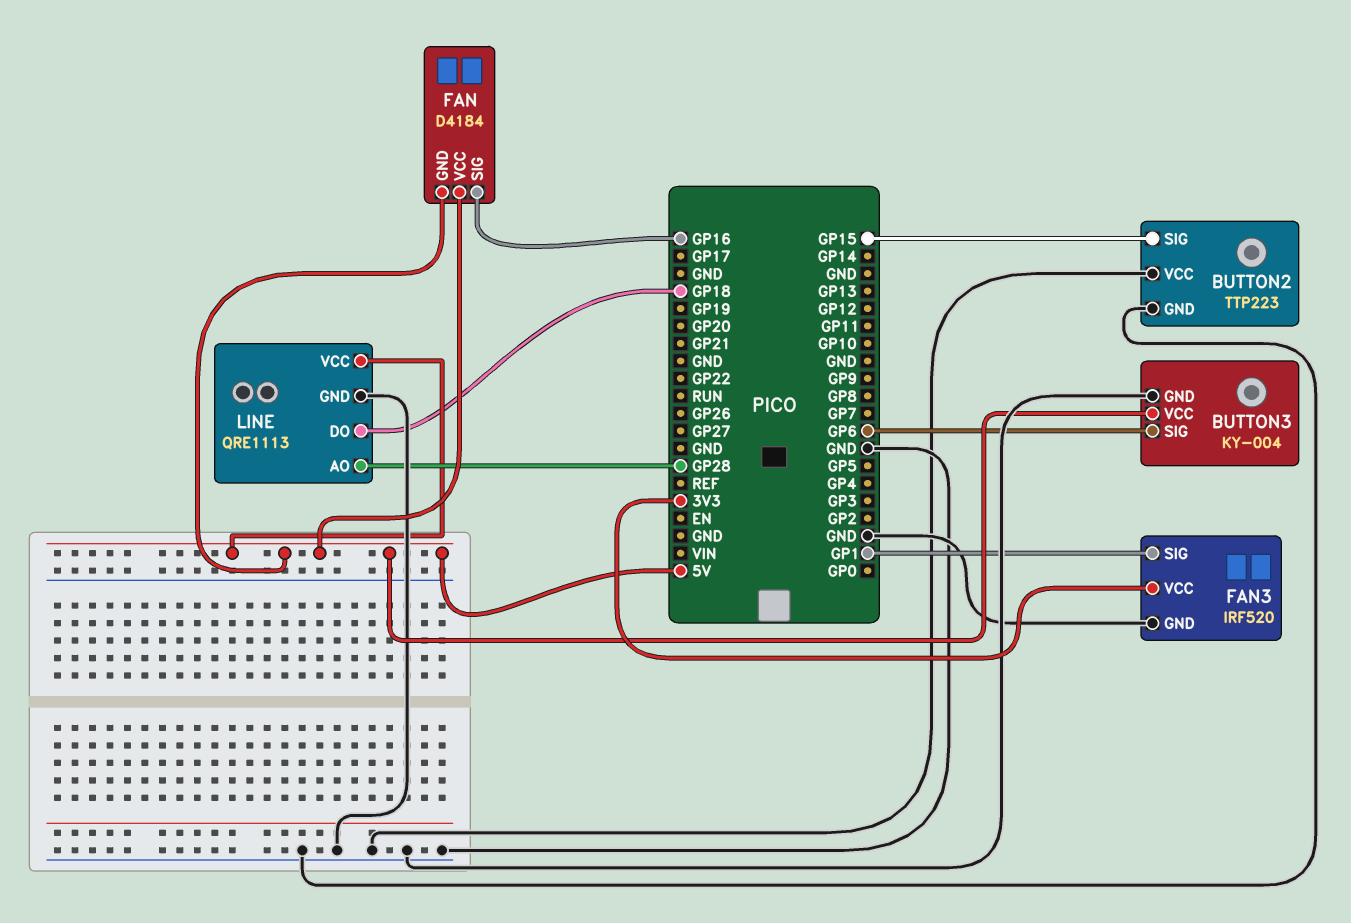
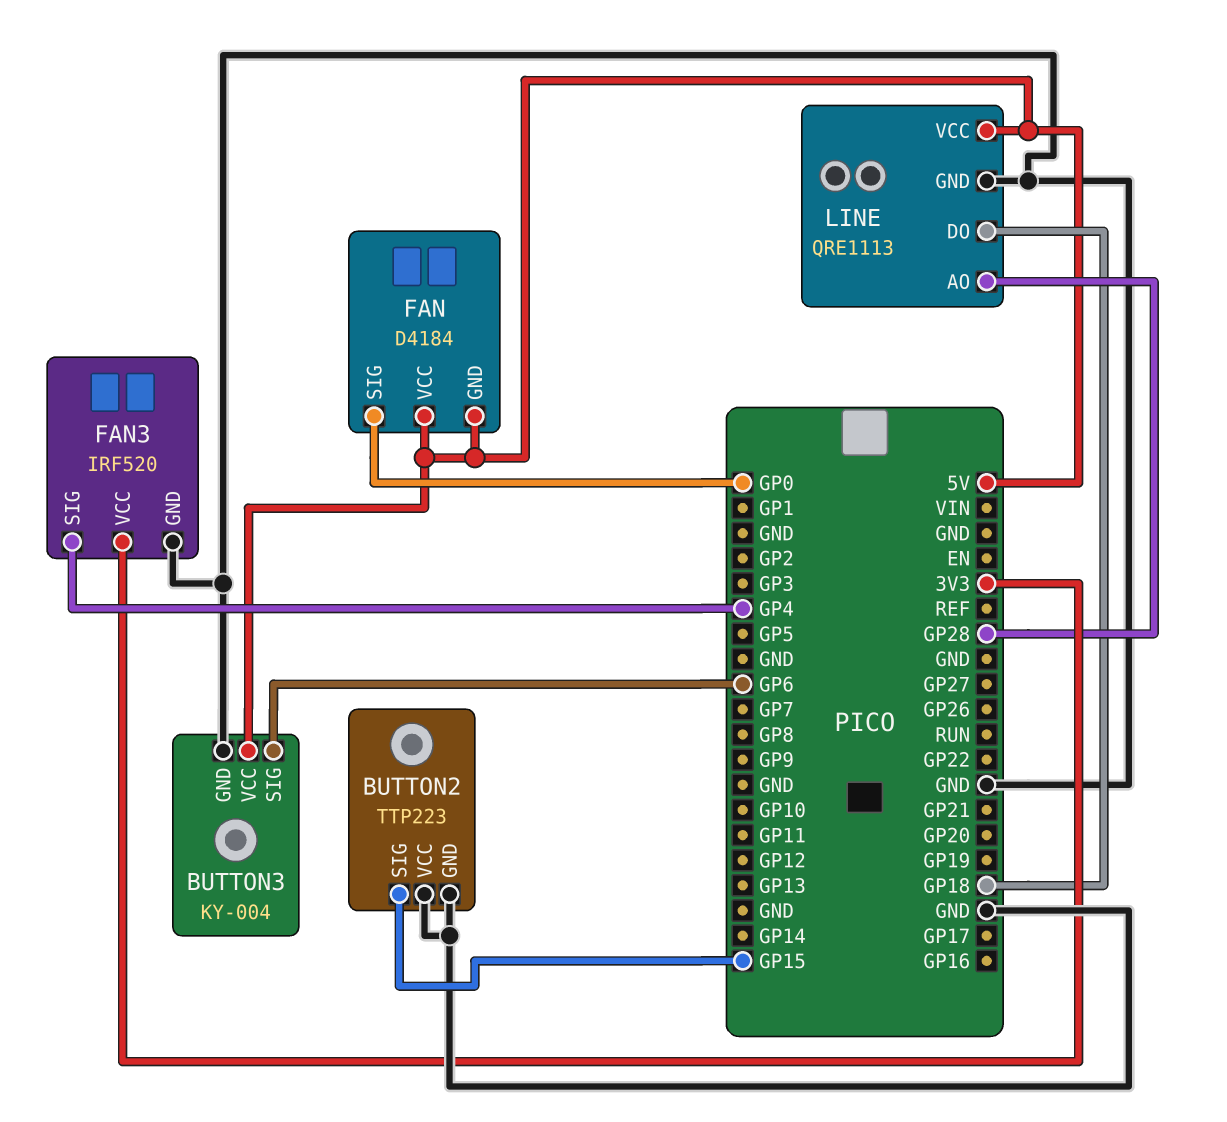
FAN pin SIG: GP16 -> GP0
FAN3 pin SIG: GP1 -> GP4

